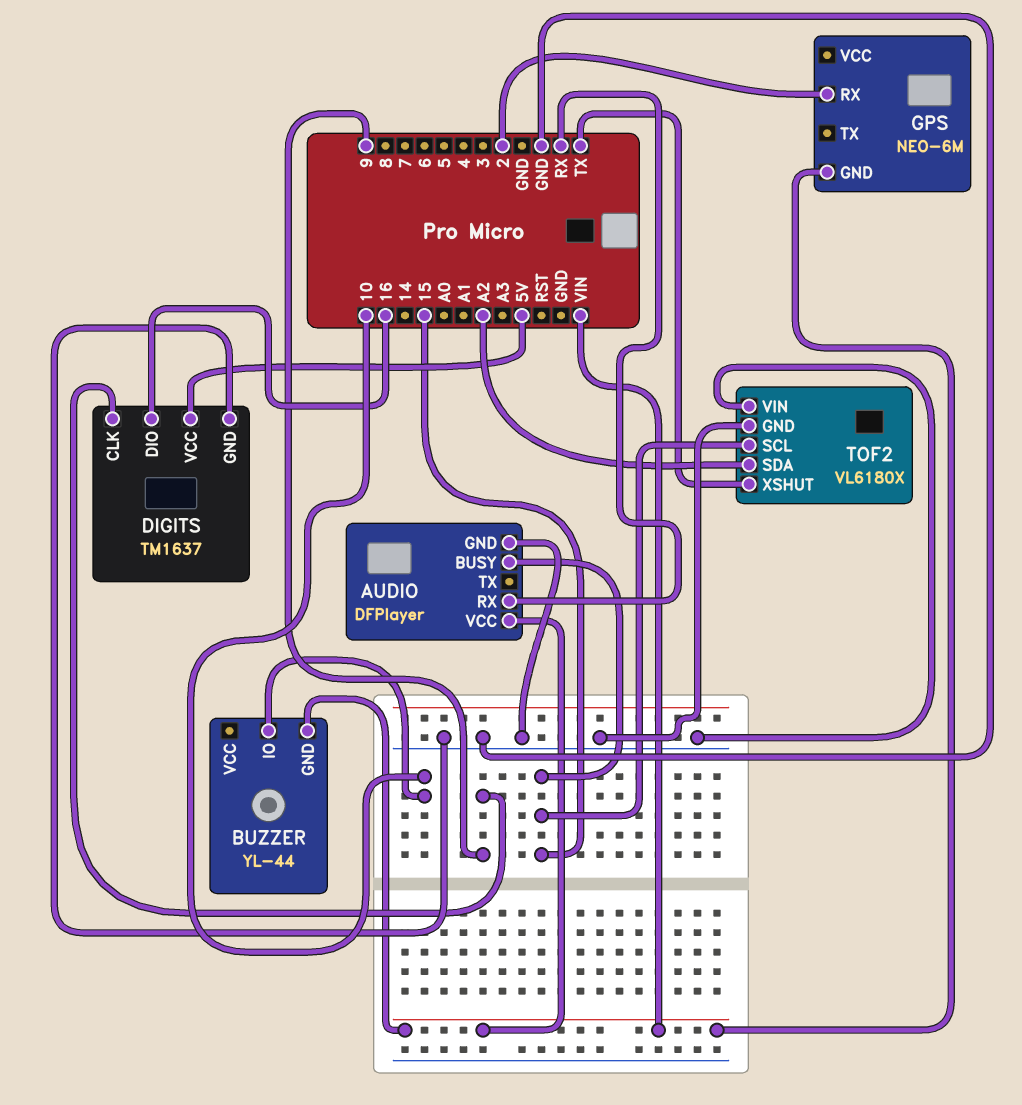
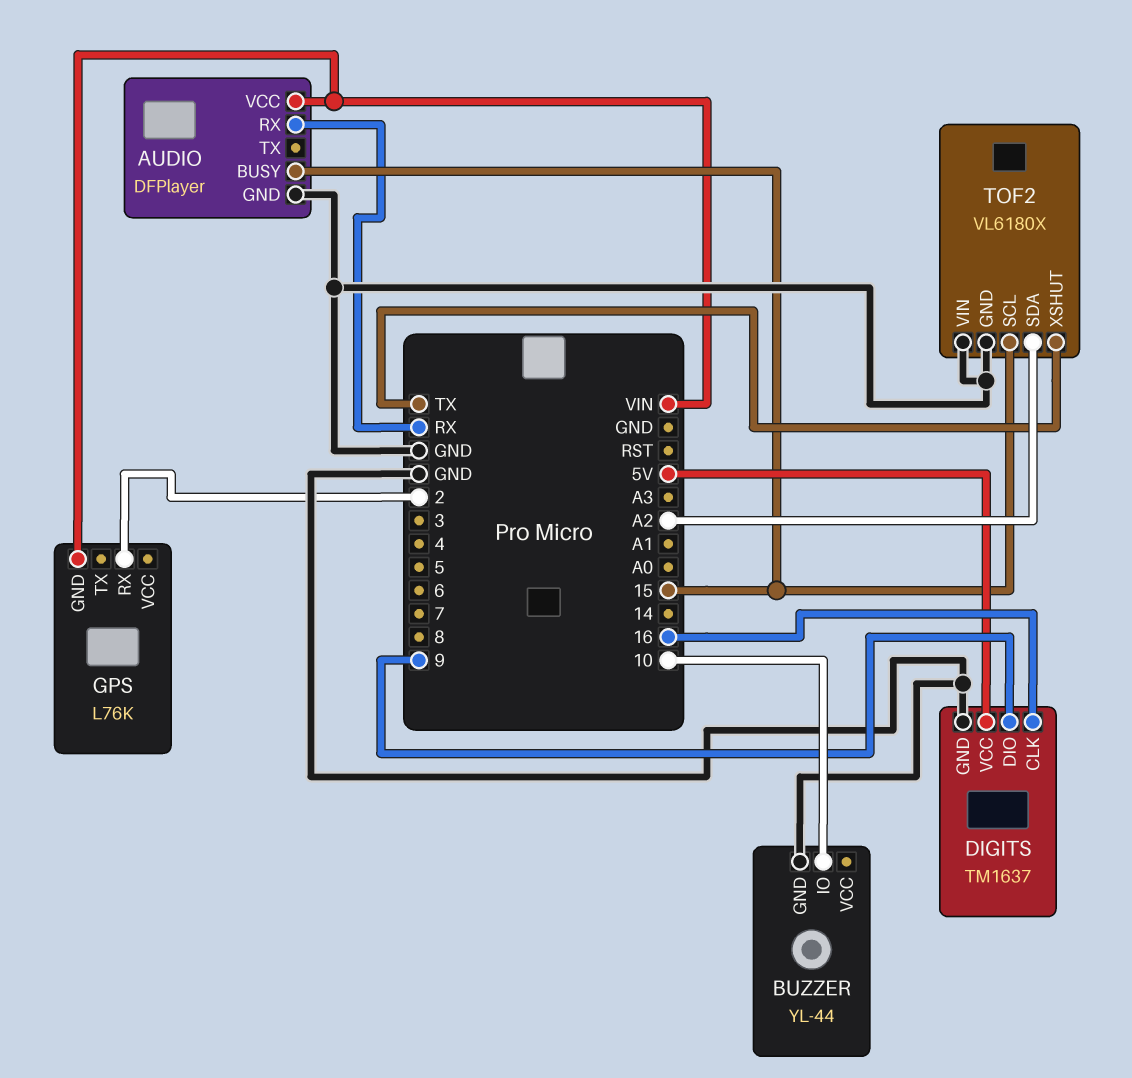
BUZZER pin GND: VIN -> GND
DIGITS pin CLK: 9 -> 16
DIGITS pin DIO: 16 -> 9
GPS: NEO-6M -> L76K

